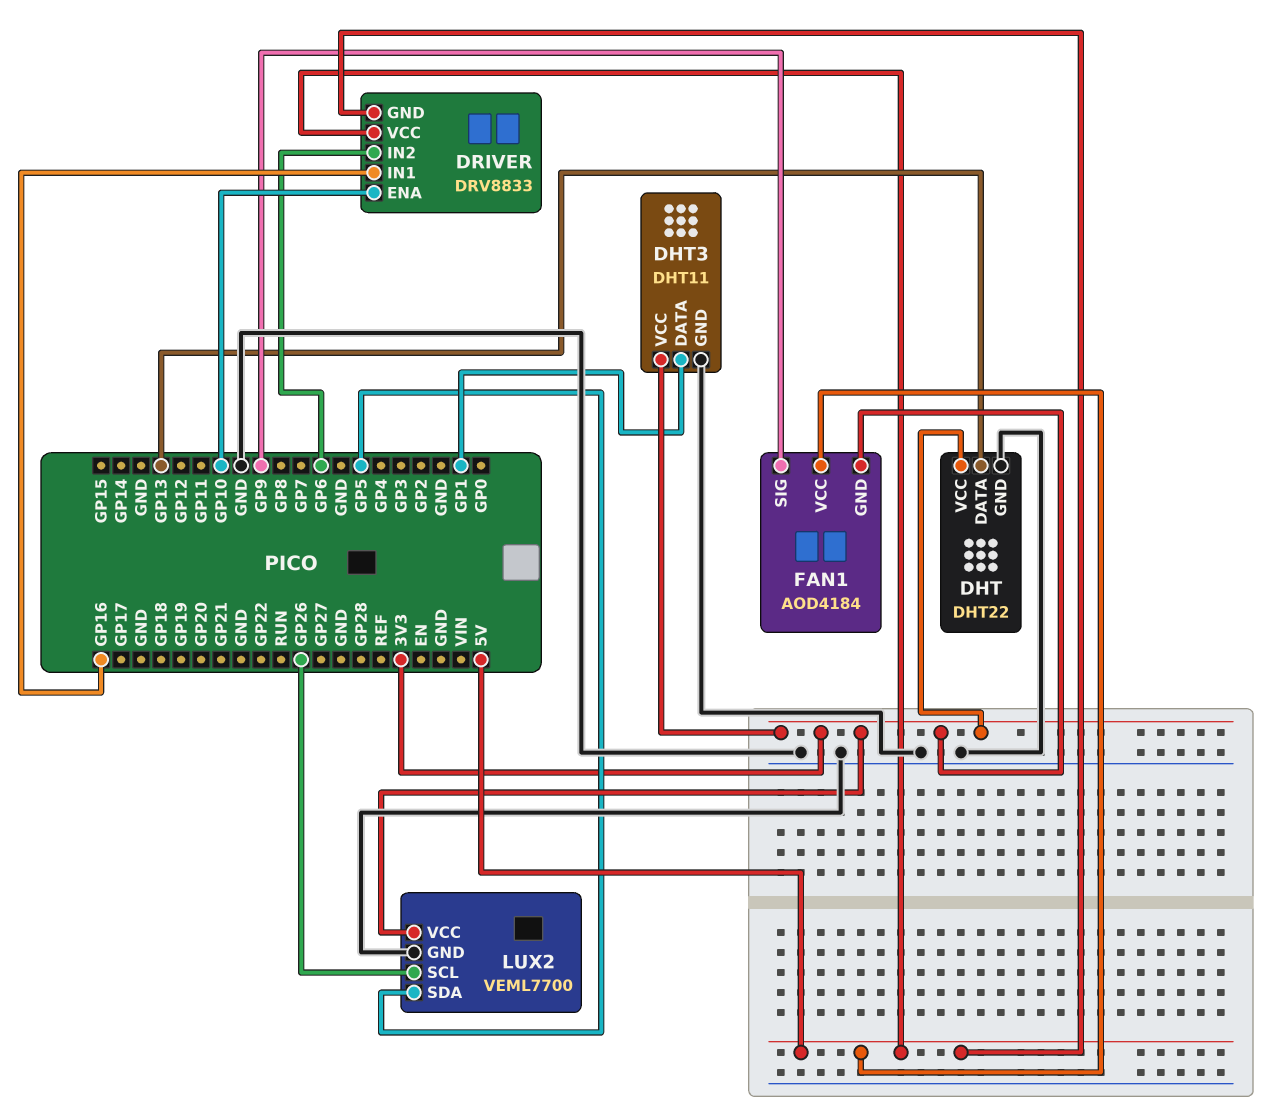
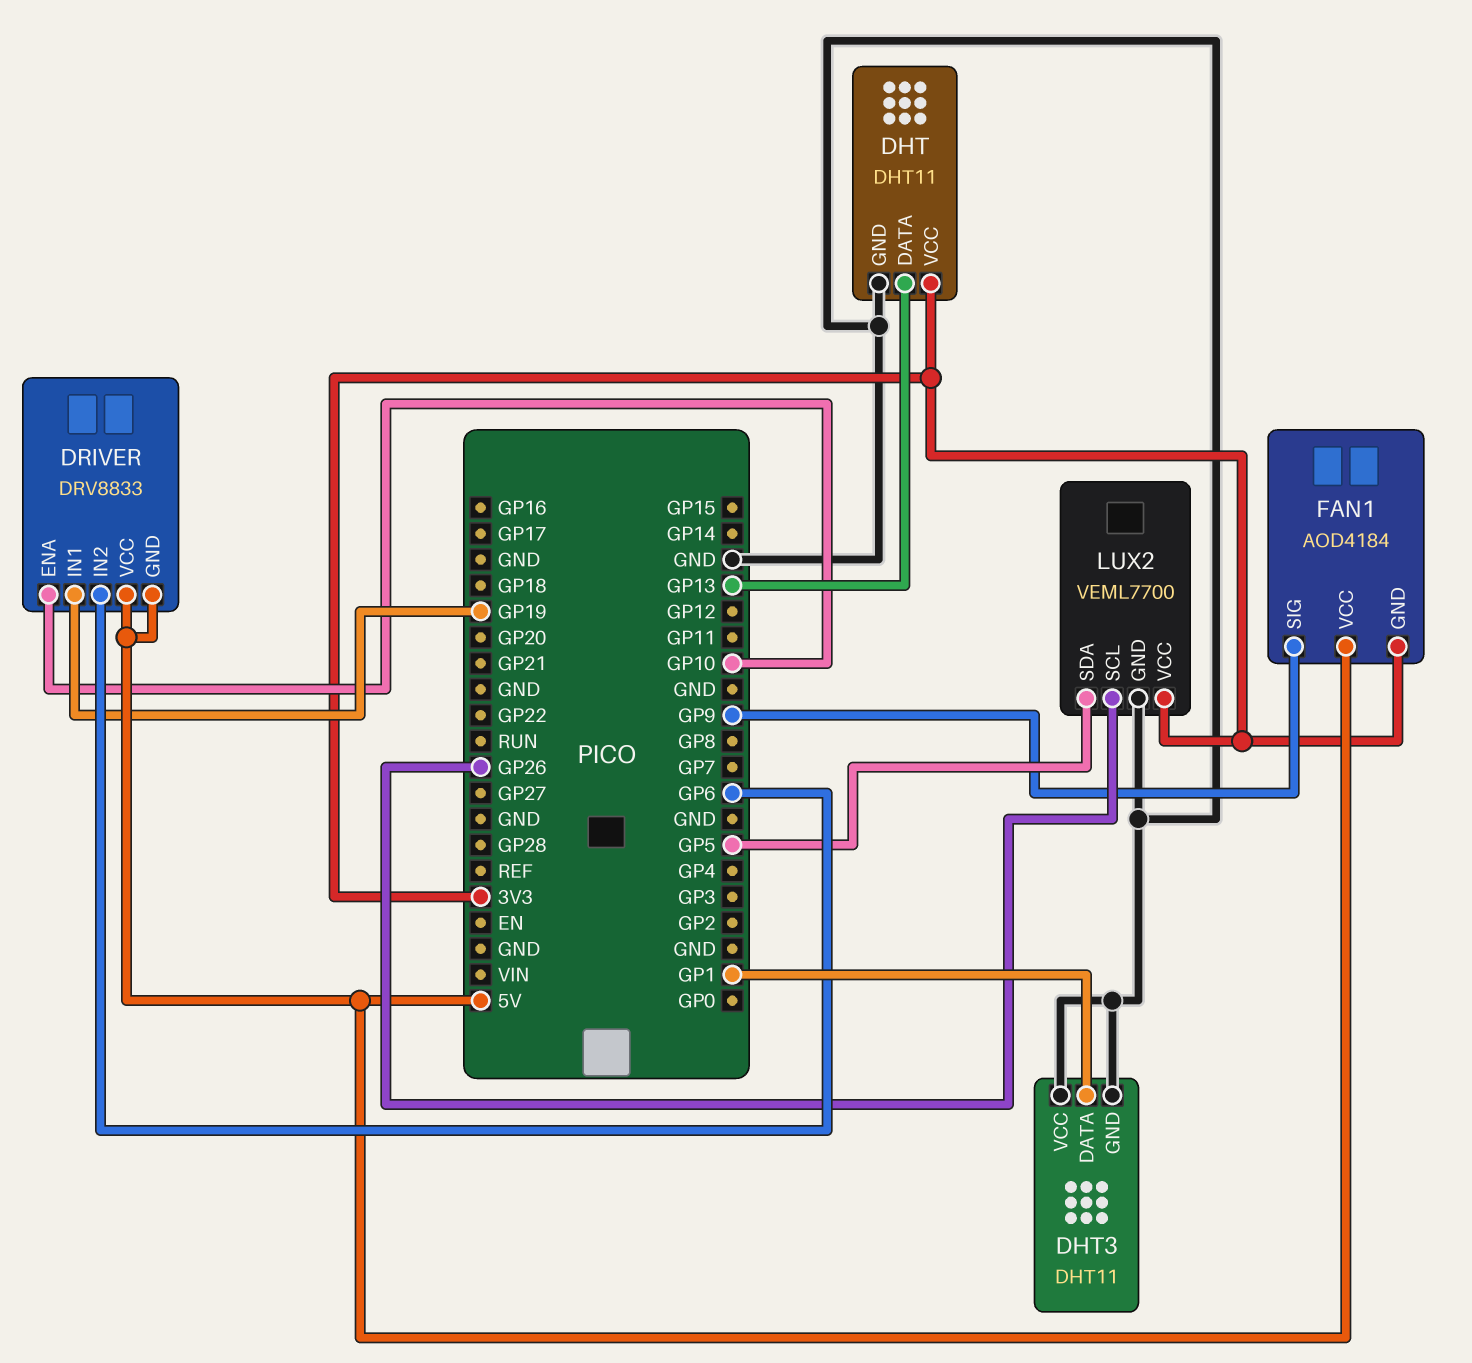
DHT: DHT22 -> DHT11
DHT3 pin VCC: 3V3 -> GND
DRIVER pin IN1: GP16 -> GP19

